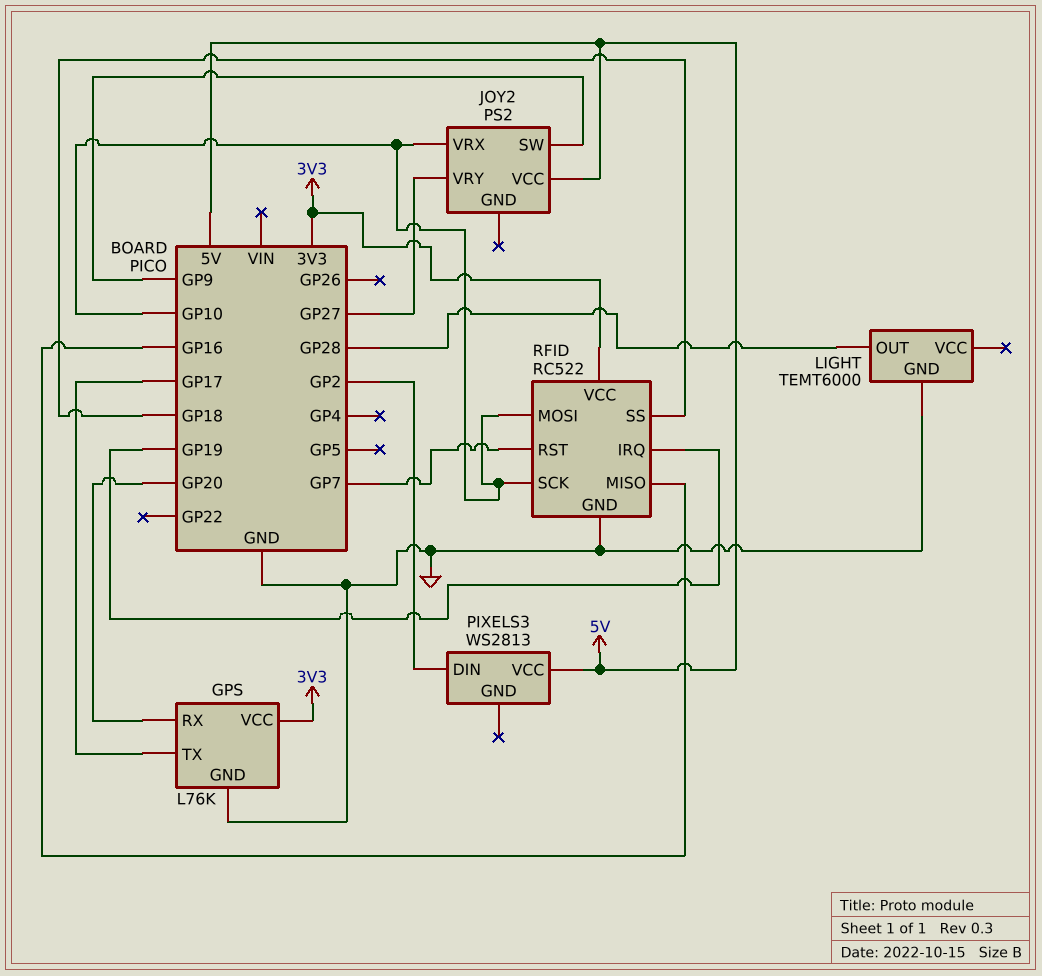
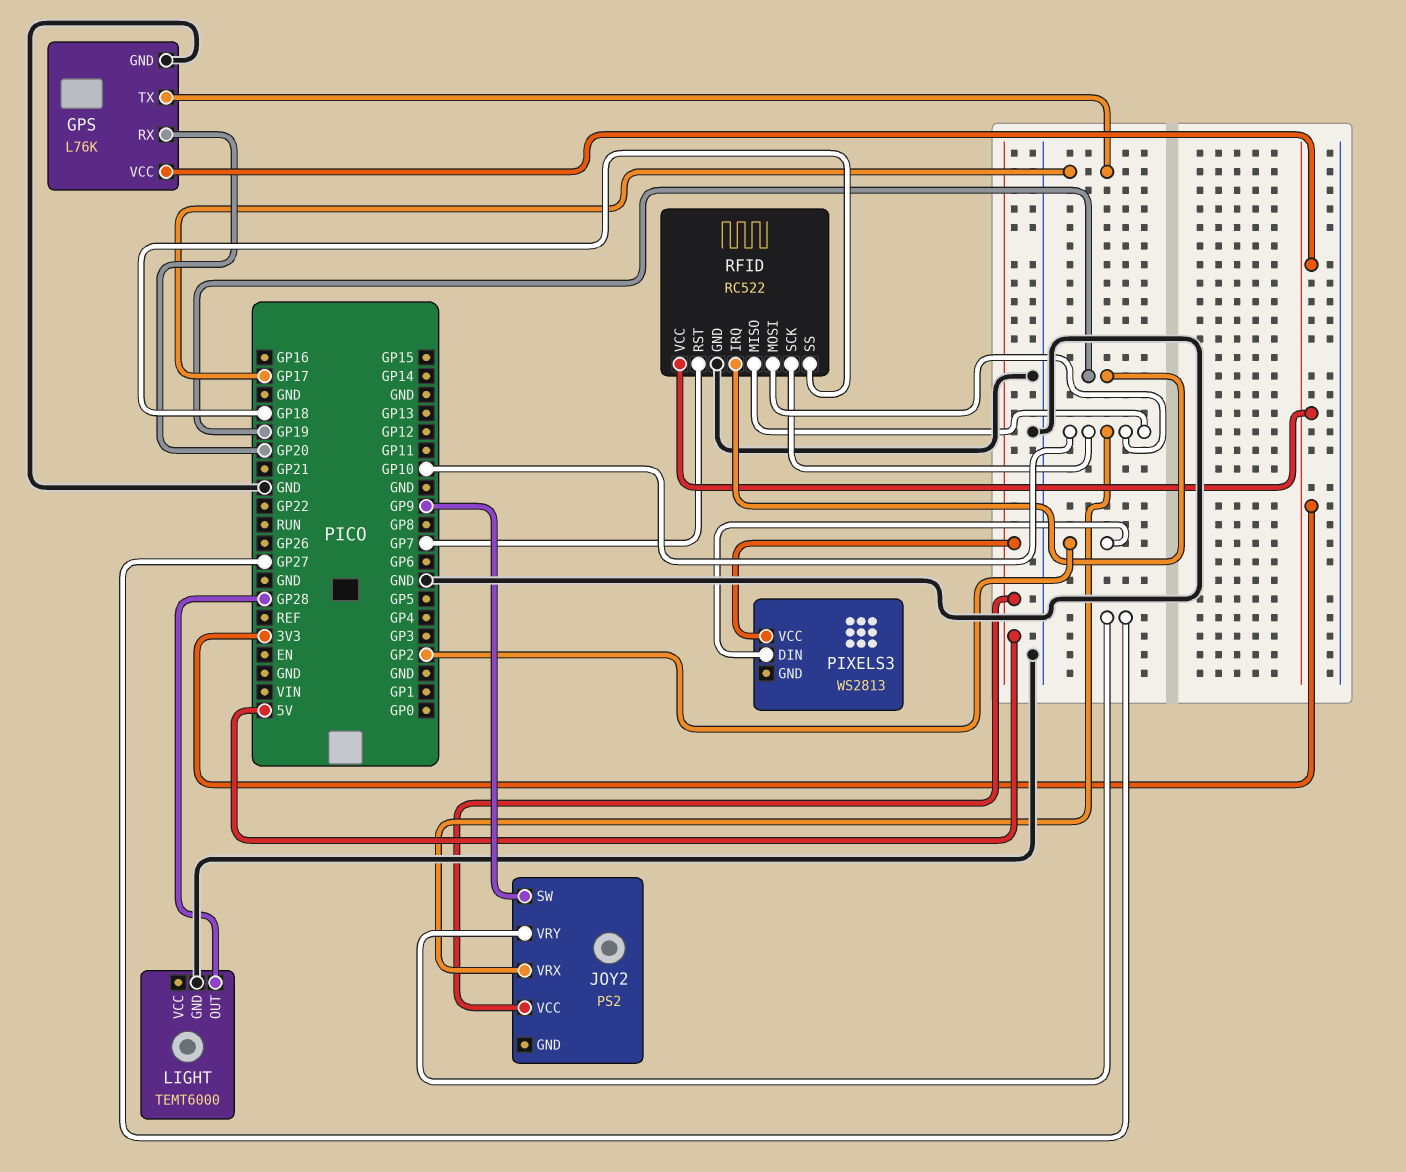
RFID pin MISO: GP16 -> GP10

